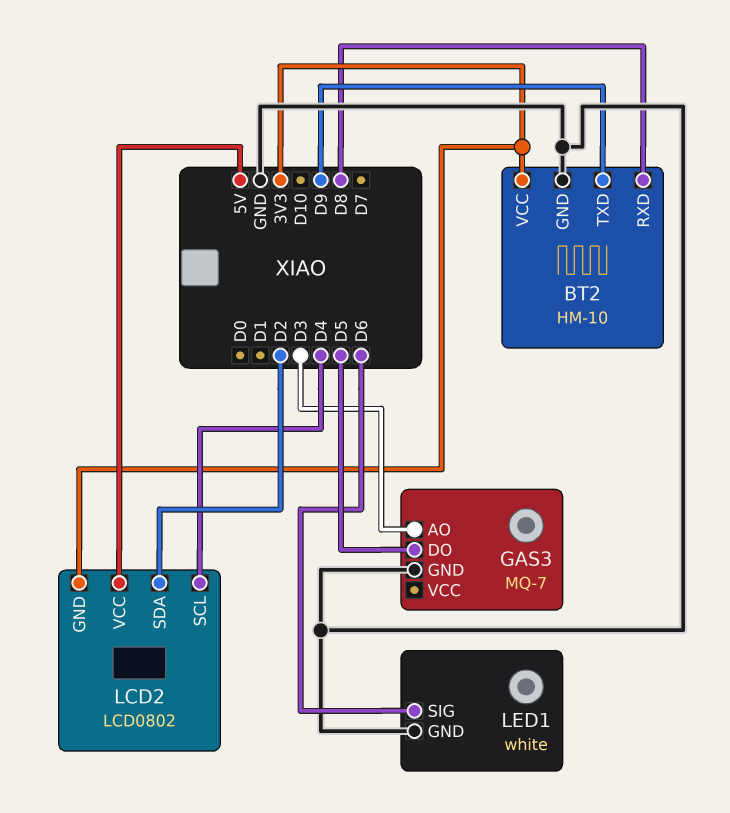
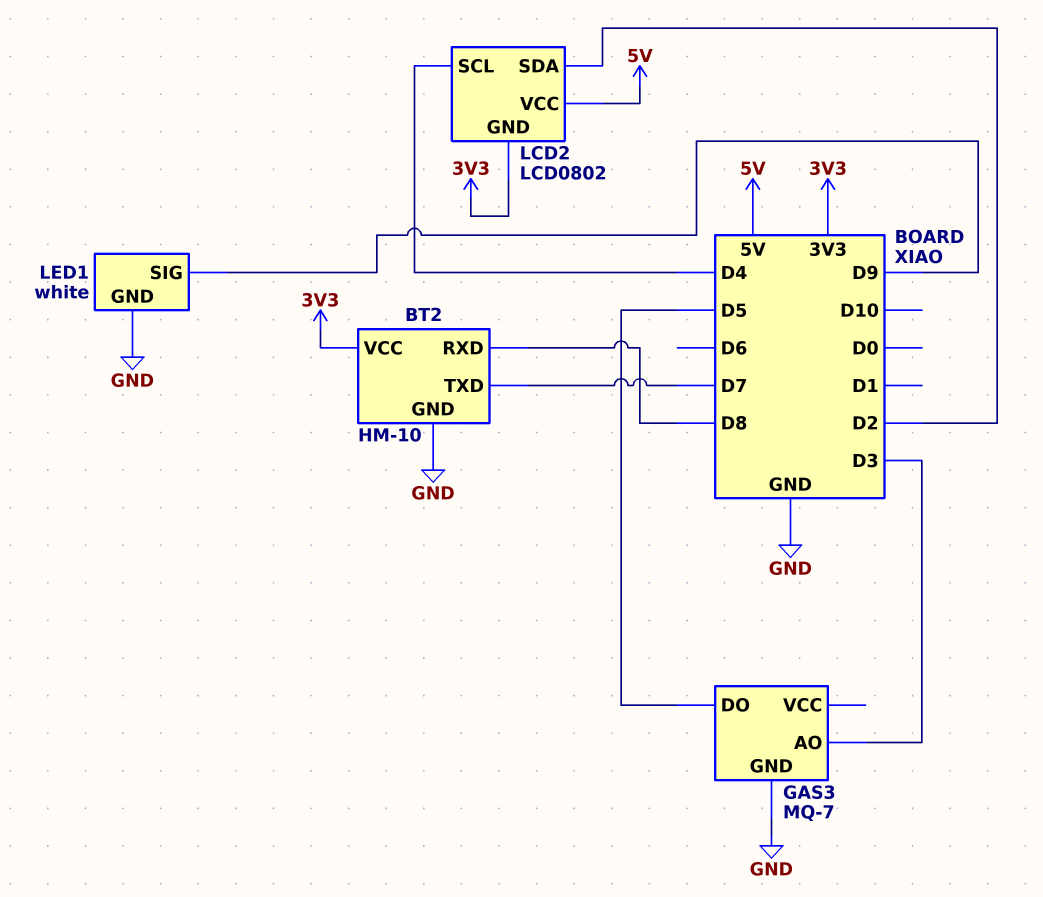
BT2 pin TXD: D9 -> D7
LED1 pin SIG: D6 -> D9

